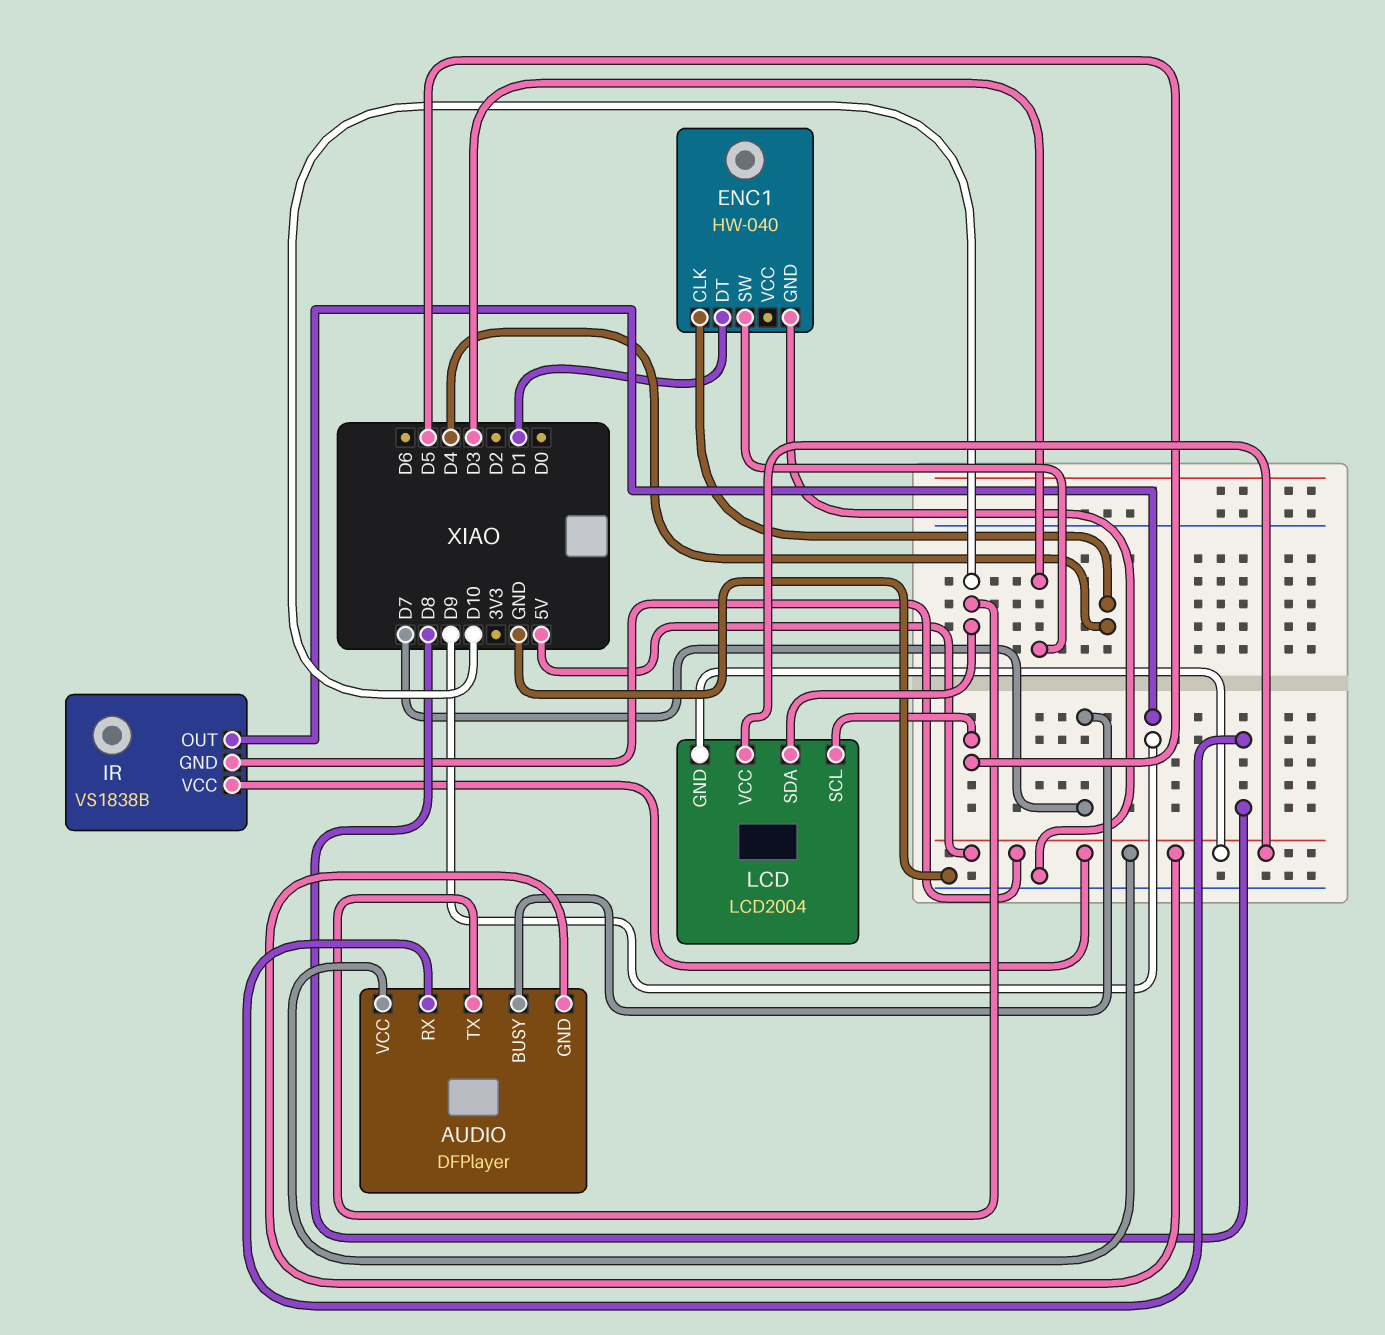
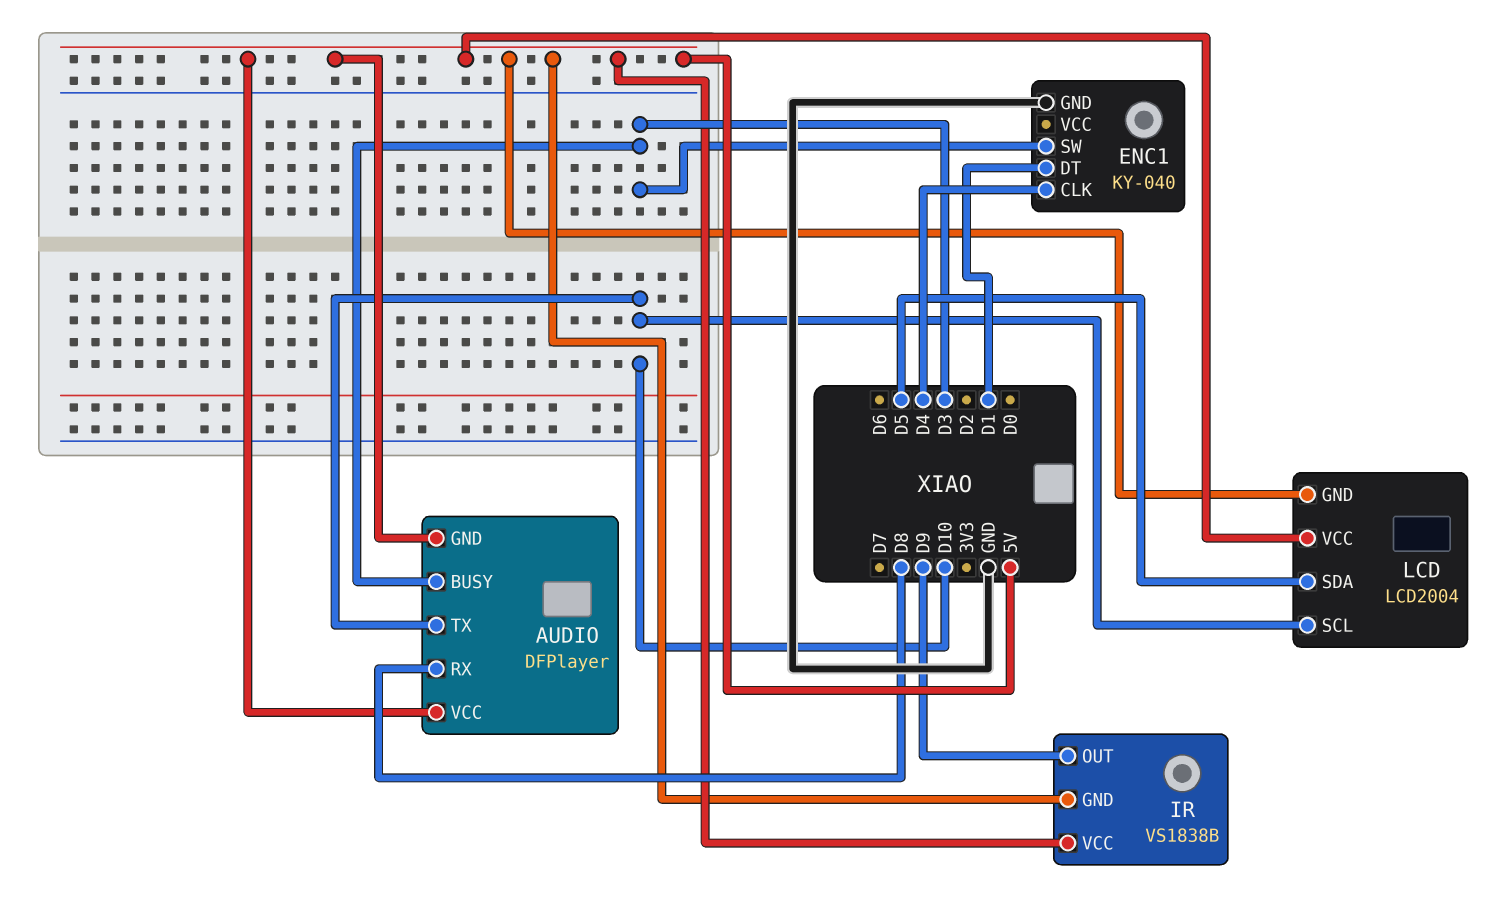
AUDIO pin BUSY: D7 -> D3
ENC1: HW-040 -> KY-040
LCD pin SCL: D5 -> D10
LCD pin SDA: D10 -> D5

